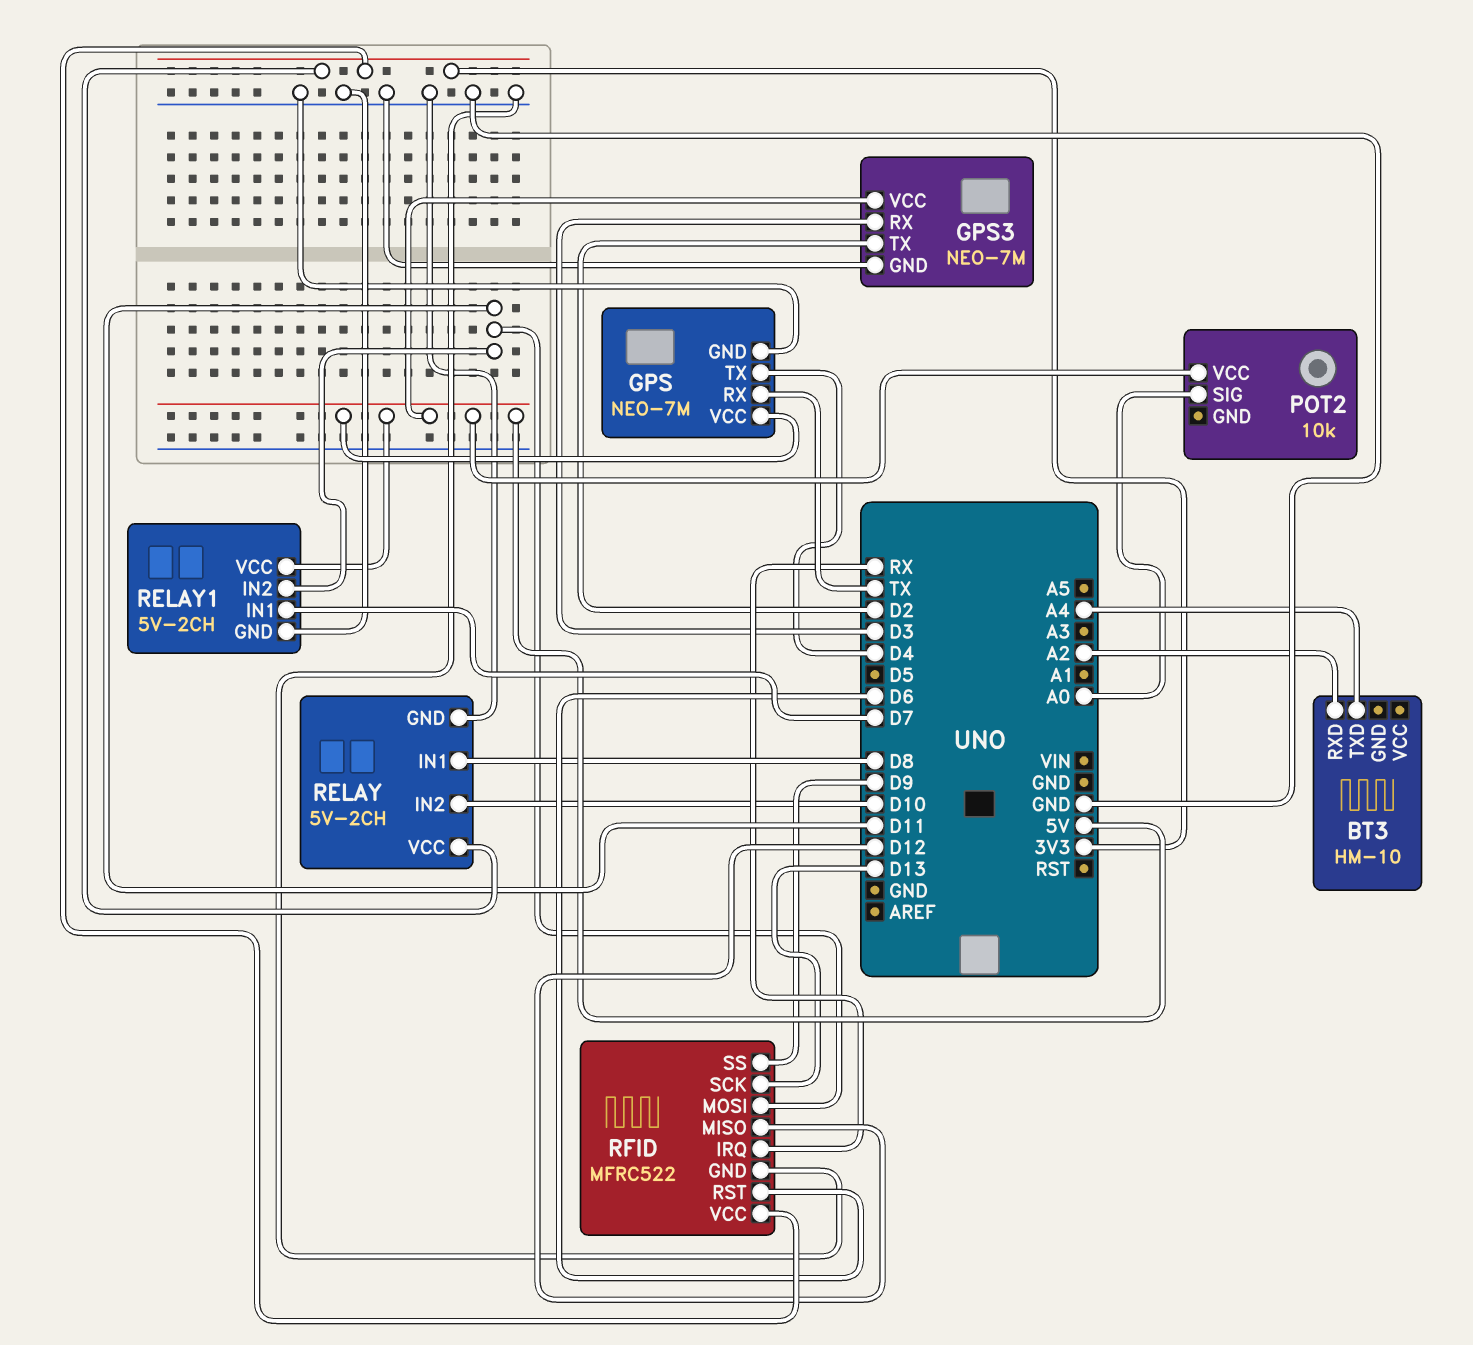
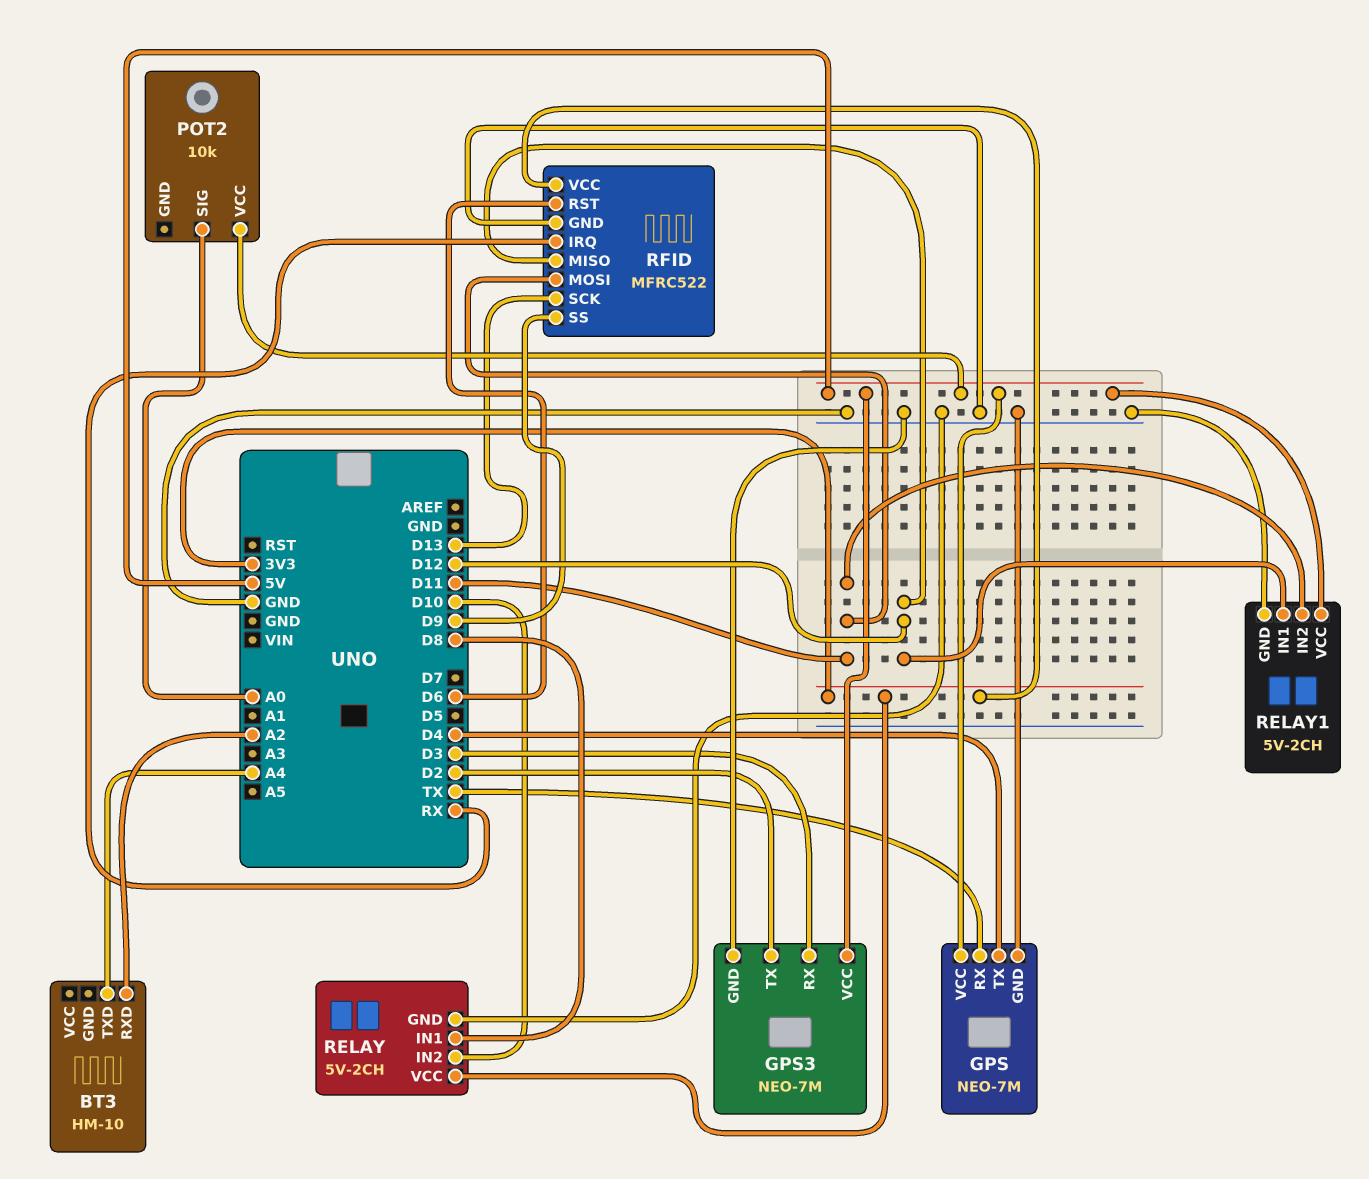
RELAY1 pin IN1: D7 -> D12

